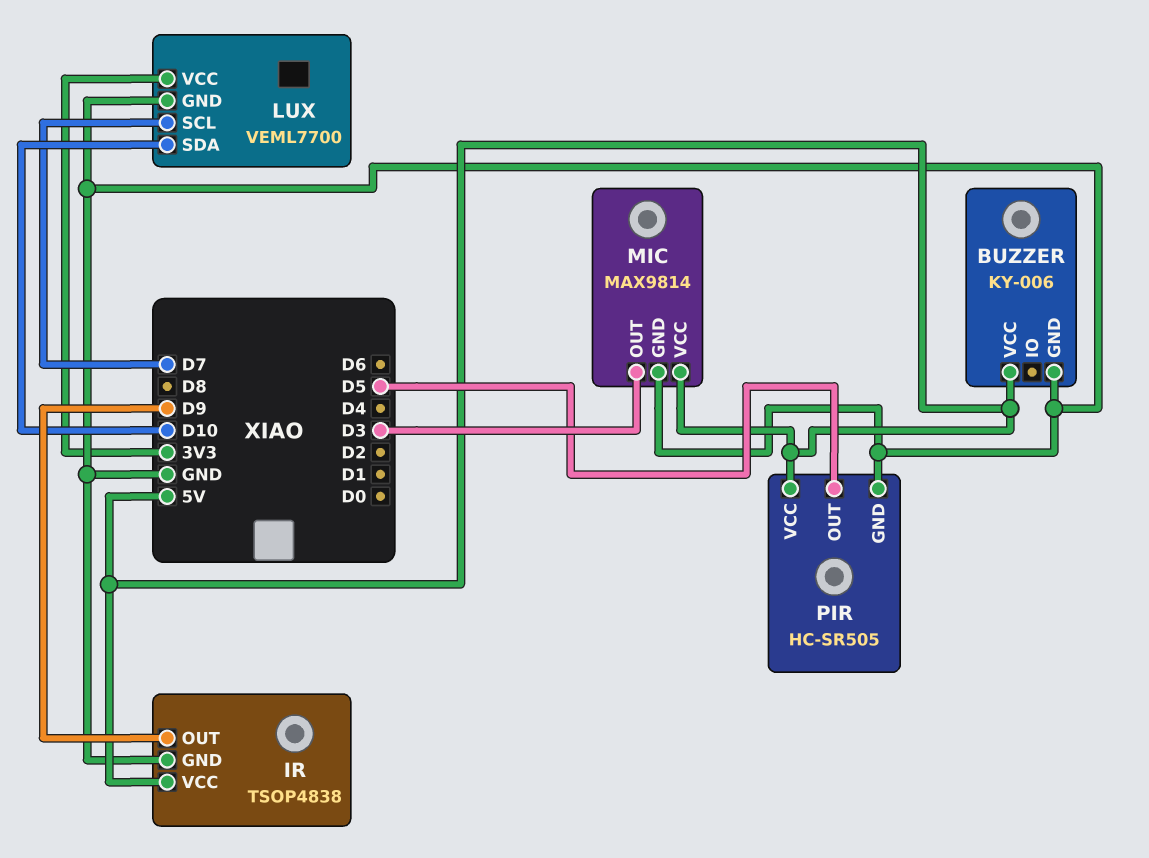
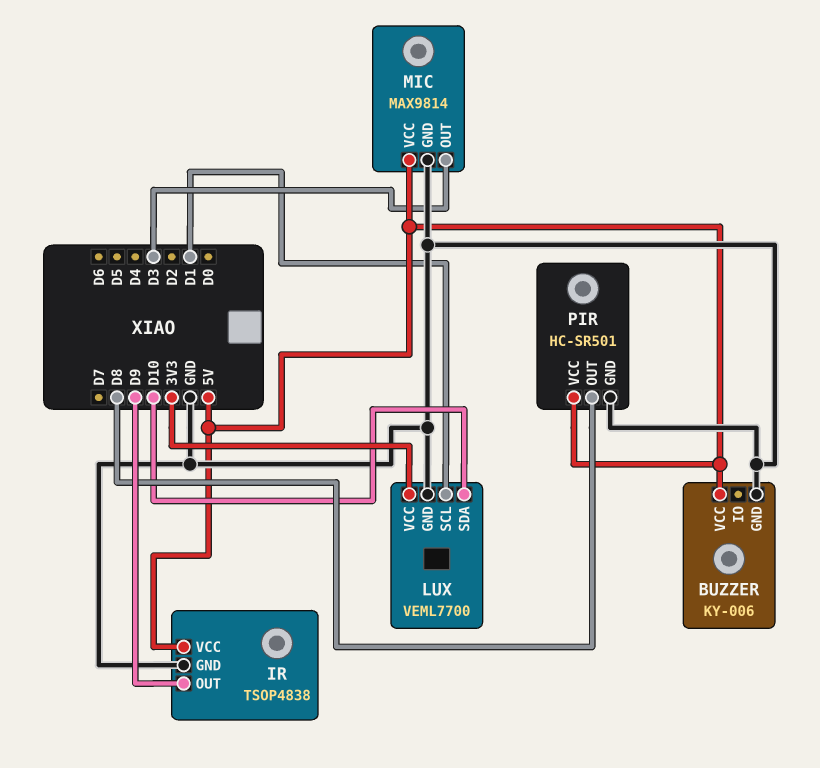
LUX pin SCL: D7 -> D1
PIR: HC-SR505 -> HC-SR501
PIR pin OUT: D5 -> D8

